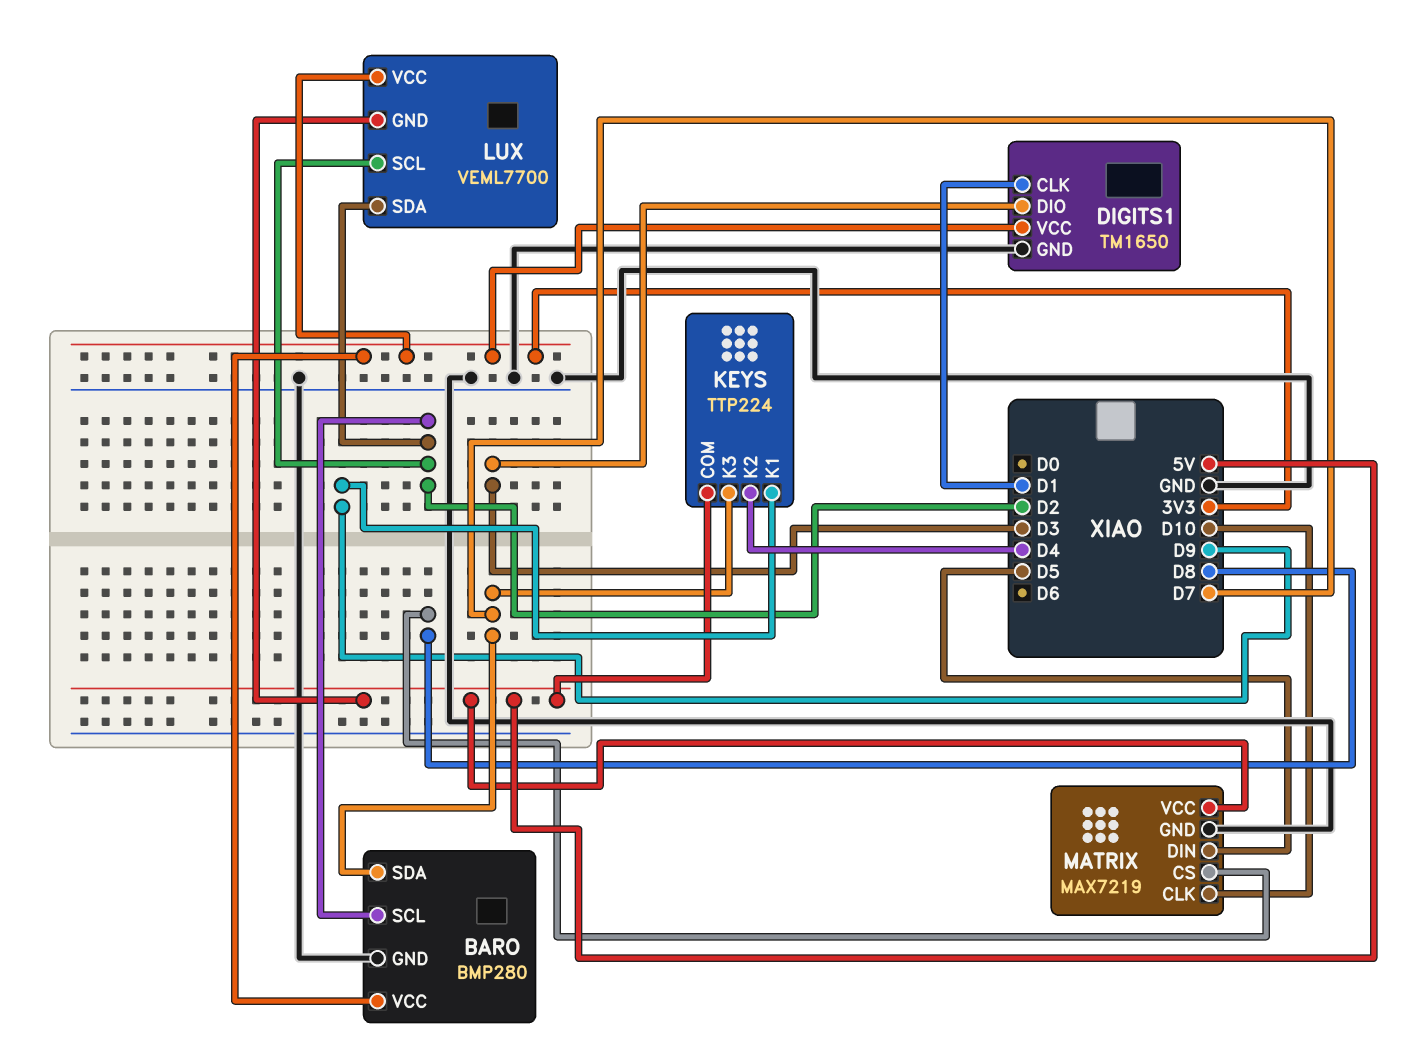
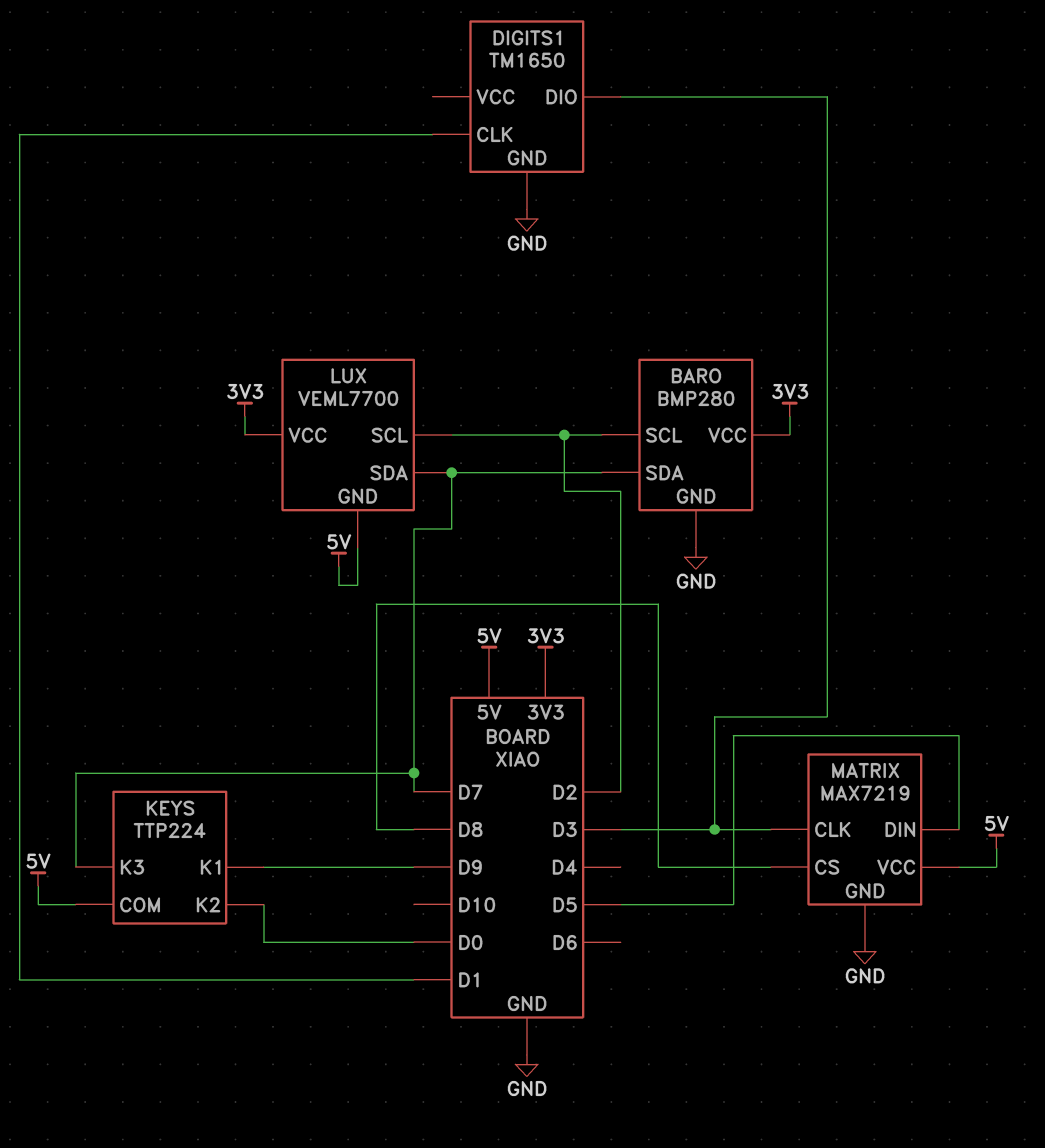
DIGITS1 pin VCC: 3V3 -> none
KEYS pin K2: D4 -> D0
LUX pin SDA: D2 -> D7
MATRIX pin CLK: D10 -> D3

